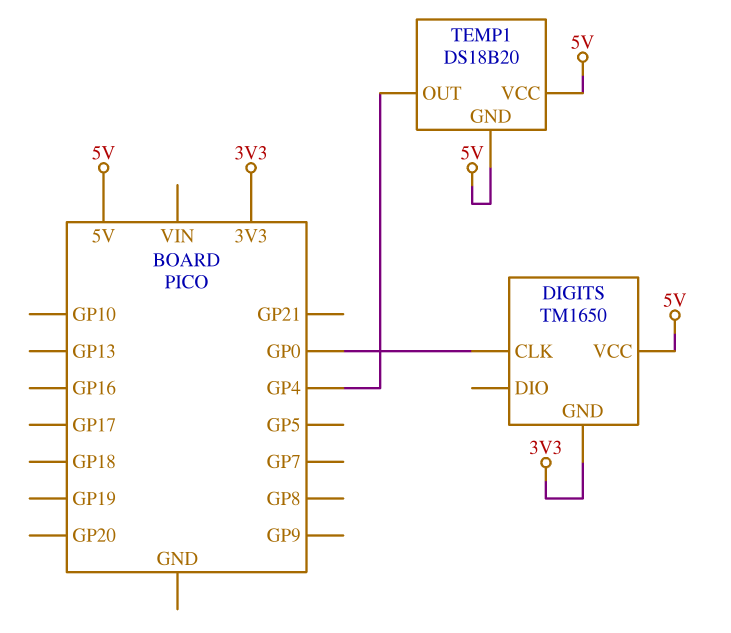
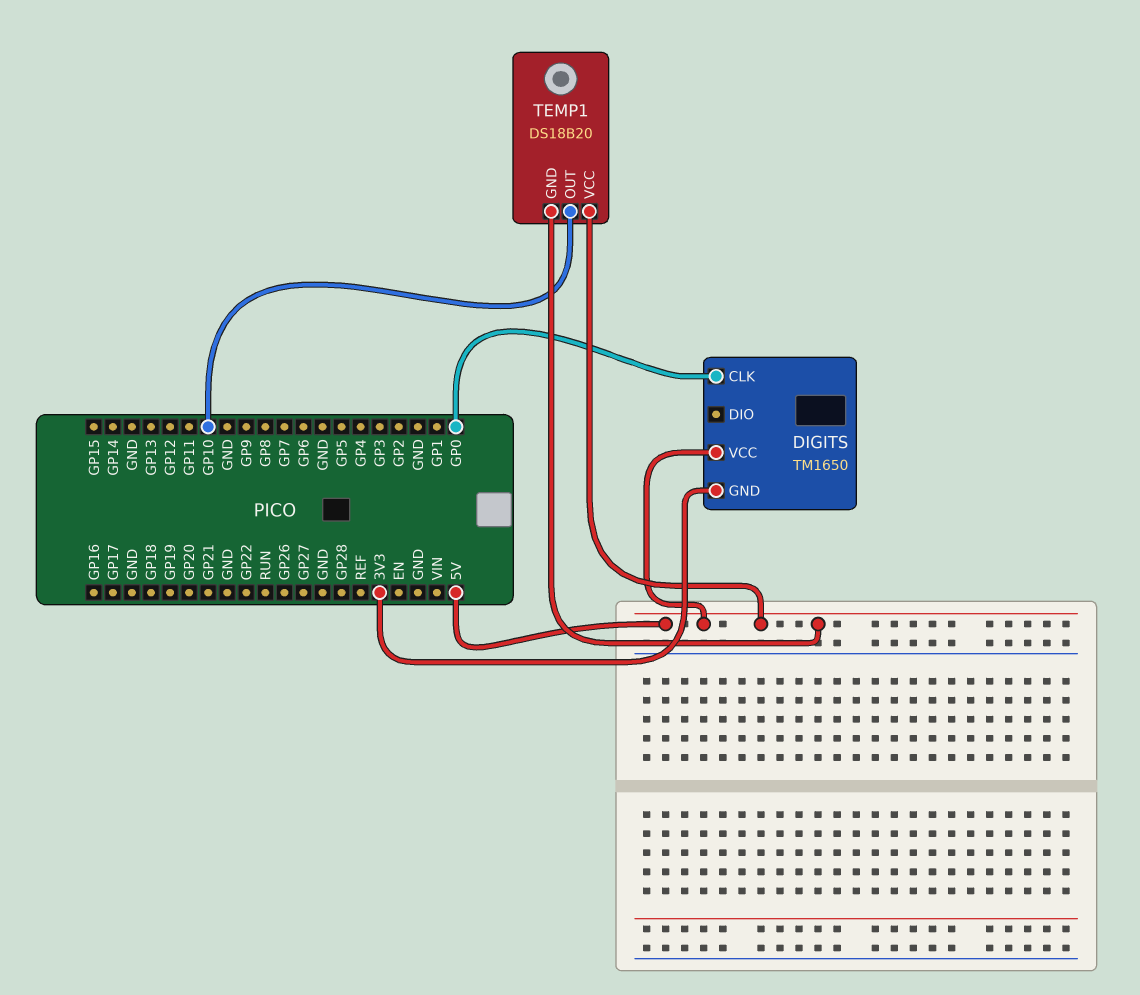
TEMP1 pin OUT: GP4 -> GP10

